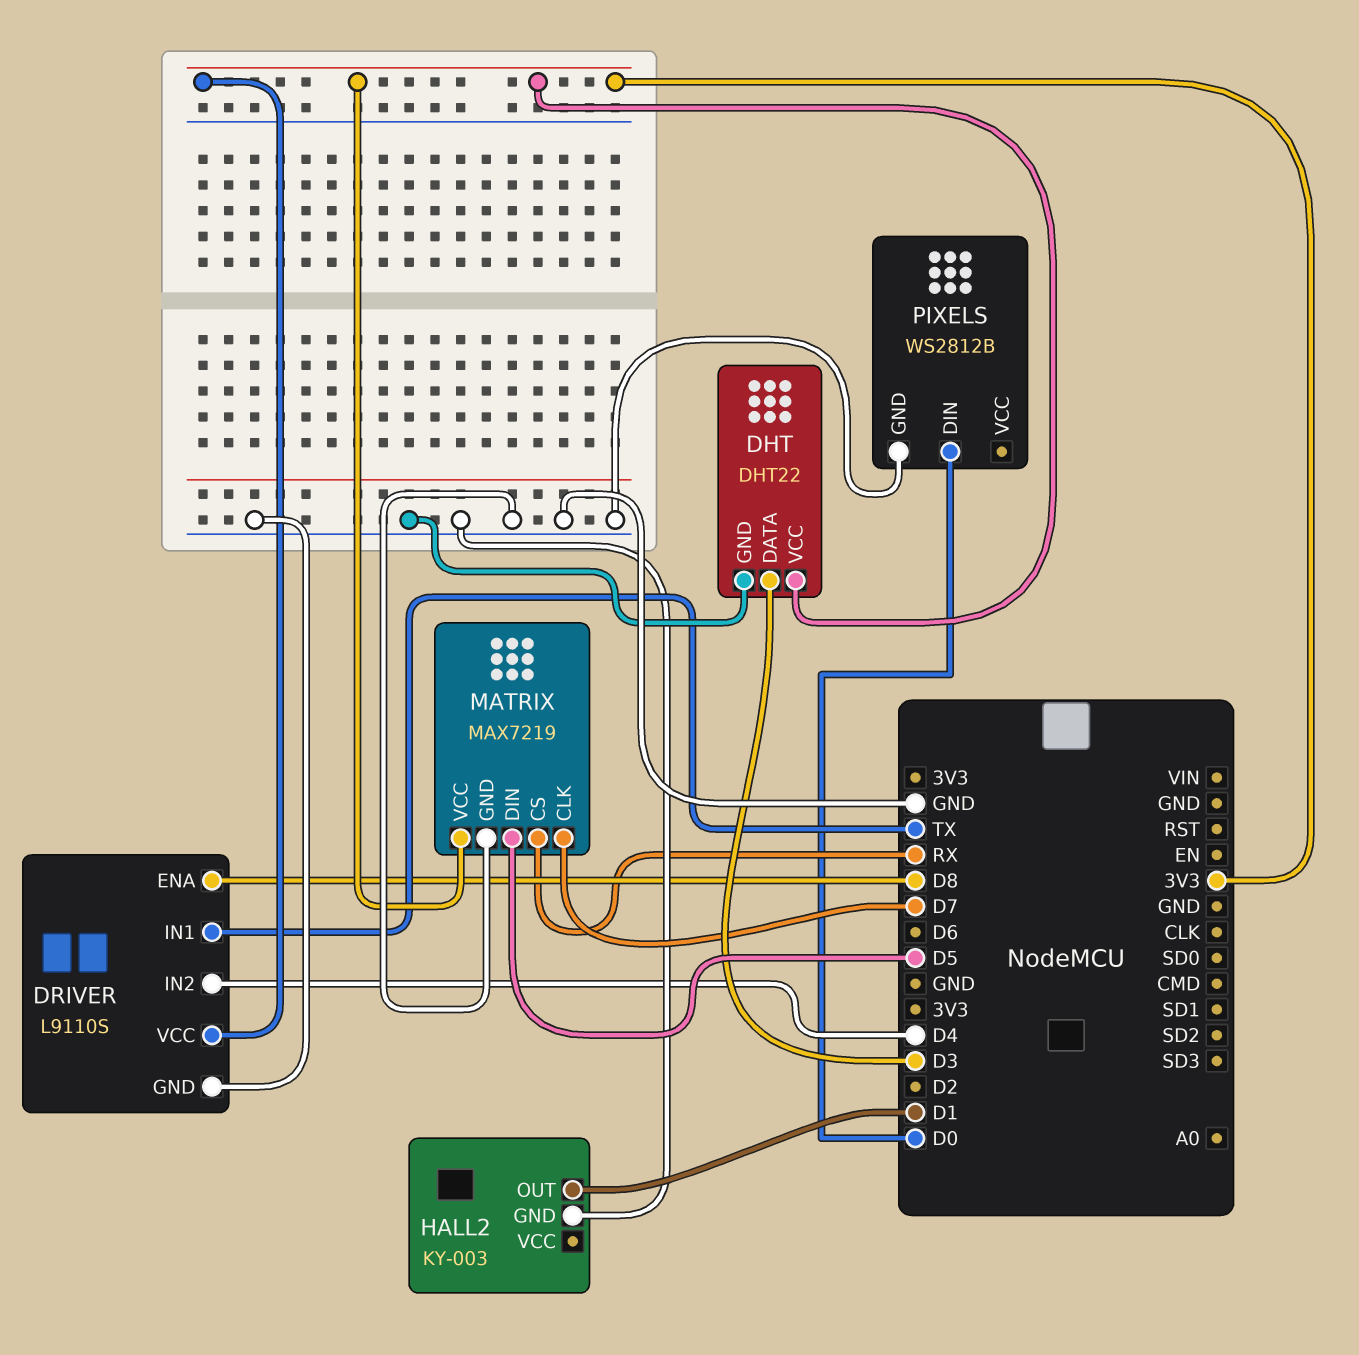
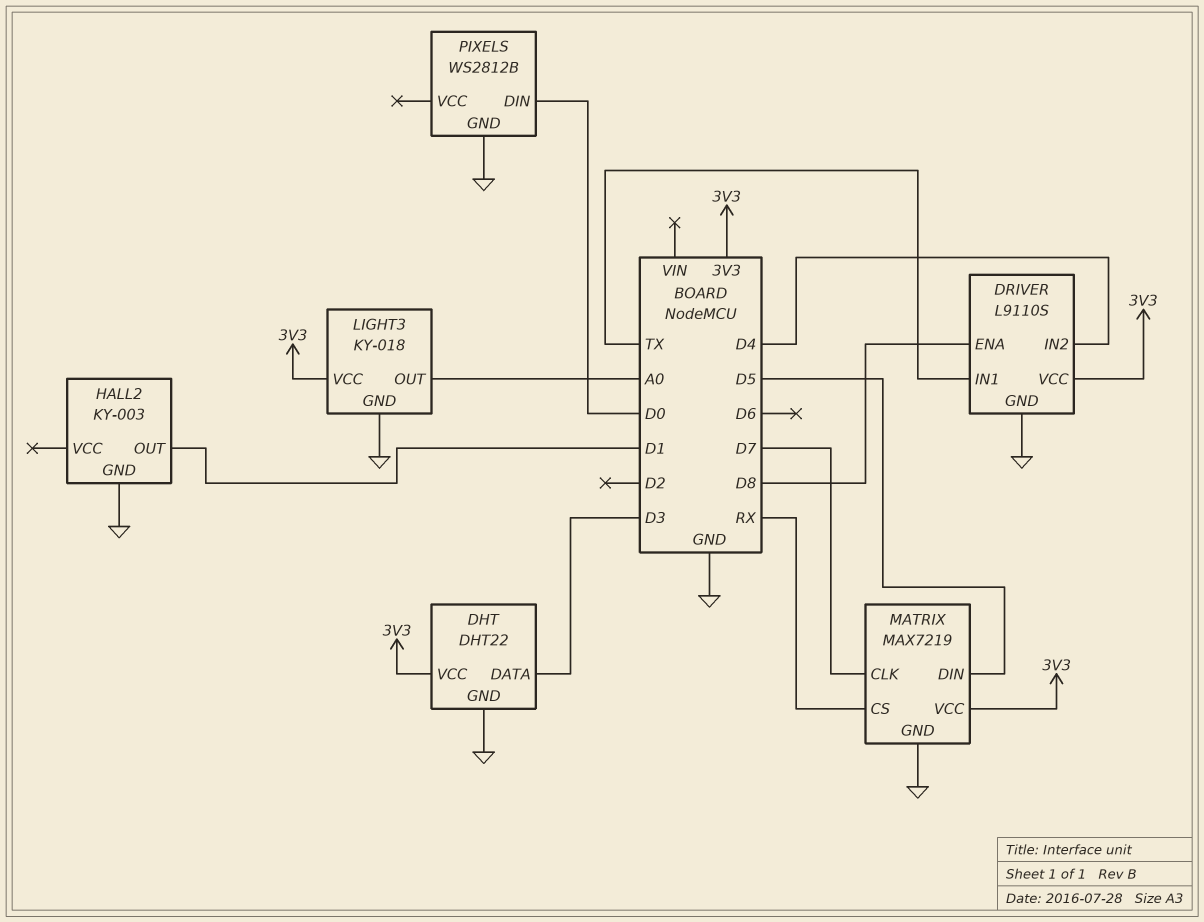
LIGHT3: none -> KY-018
LIGHT3 pin GND: none -> GND
LIGHT3 pin OUT: none -> A0
LIGHT3 pin VCC: none -> 3V3

